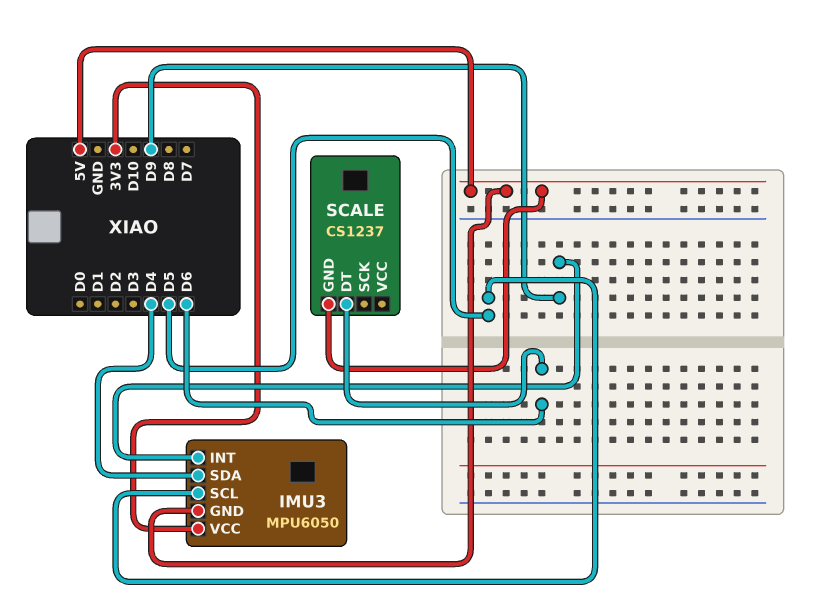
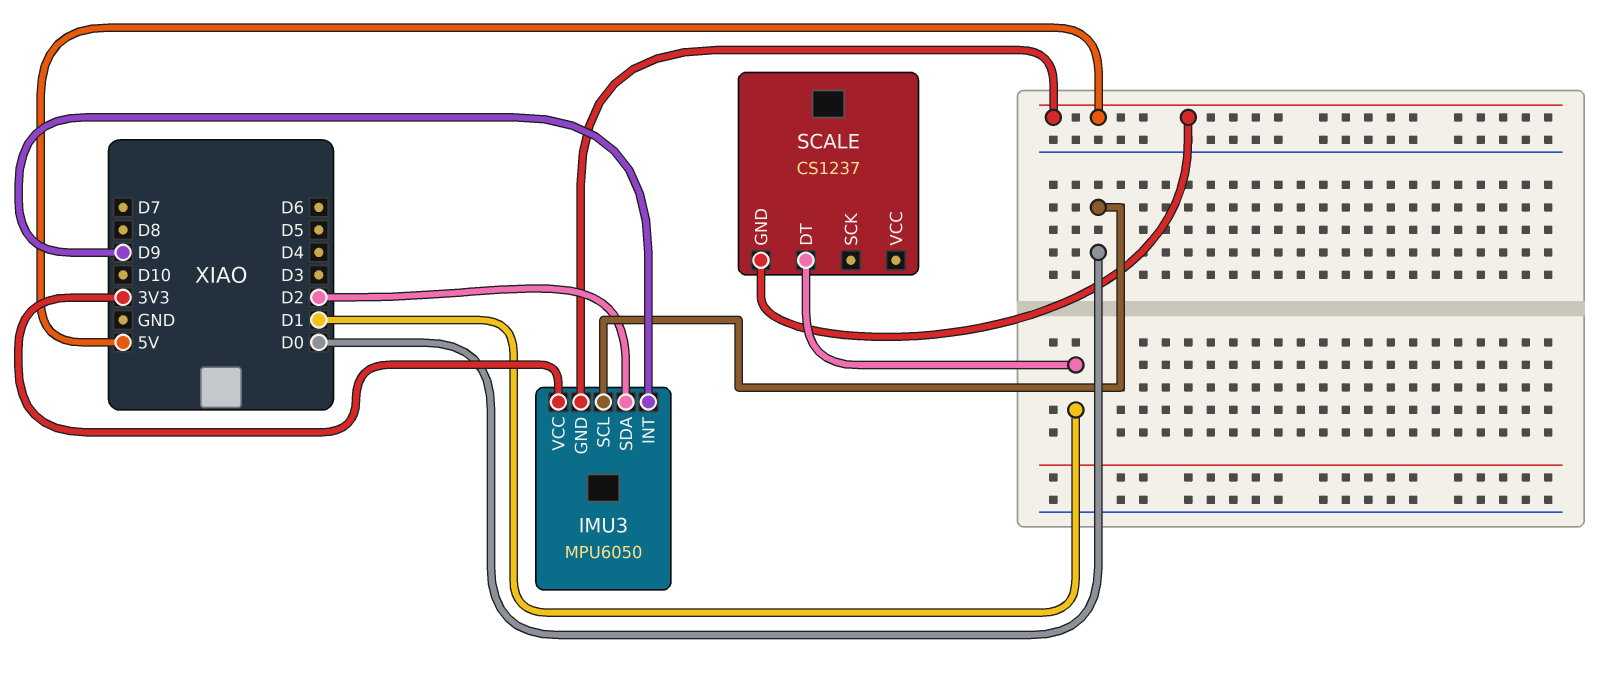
IMU3 pin SCL: D5 -> D0
IMU3 pin SDA: D4 -> D2
SCALE pin DT: D6 -> D1

